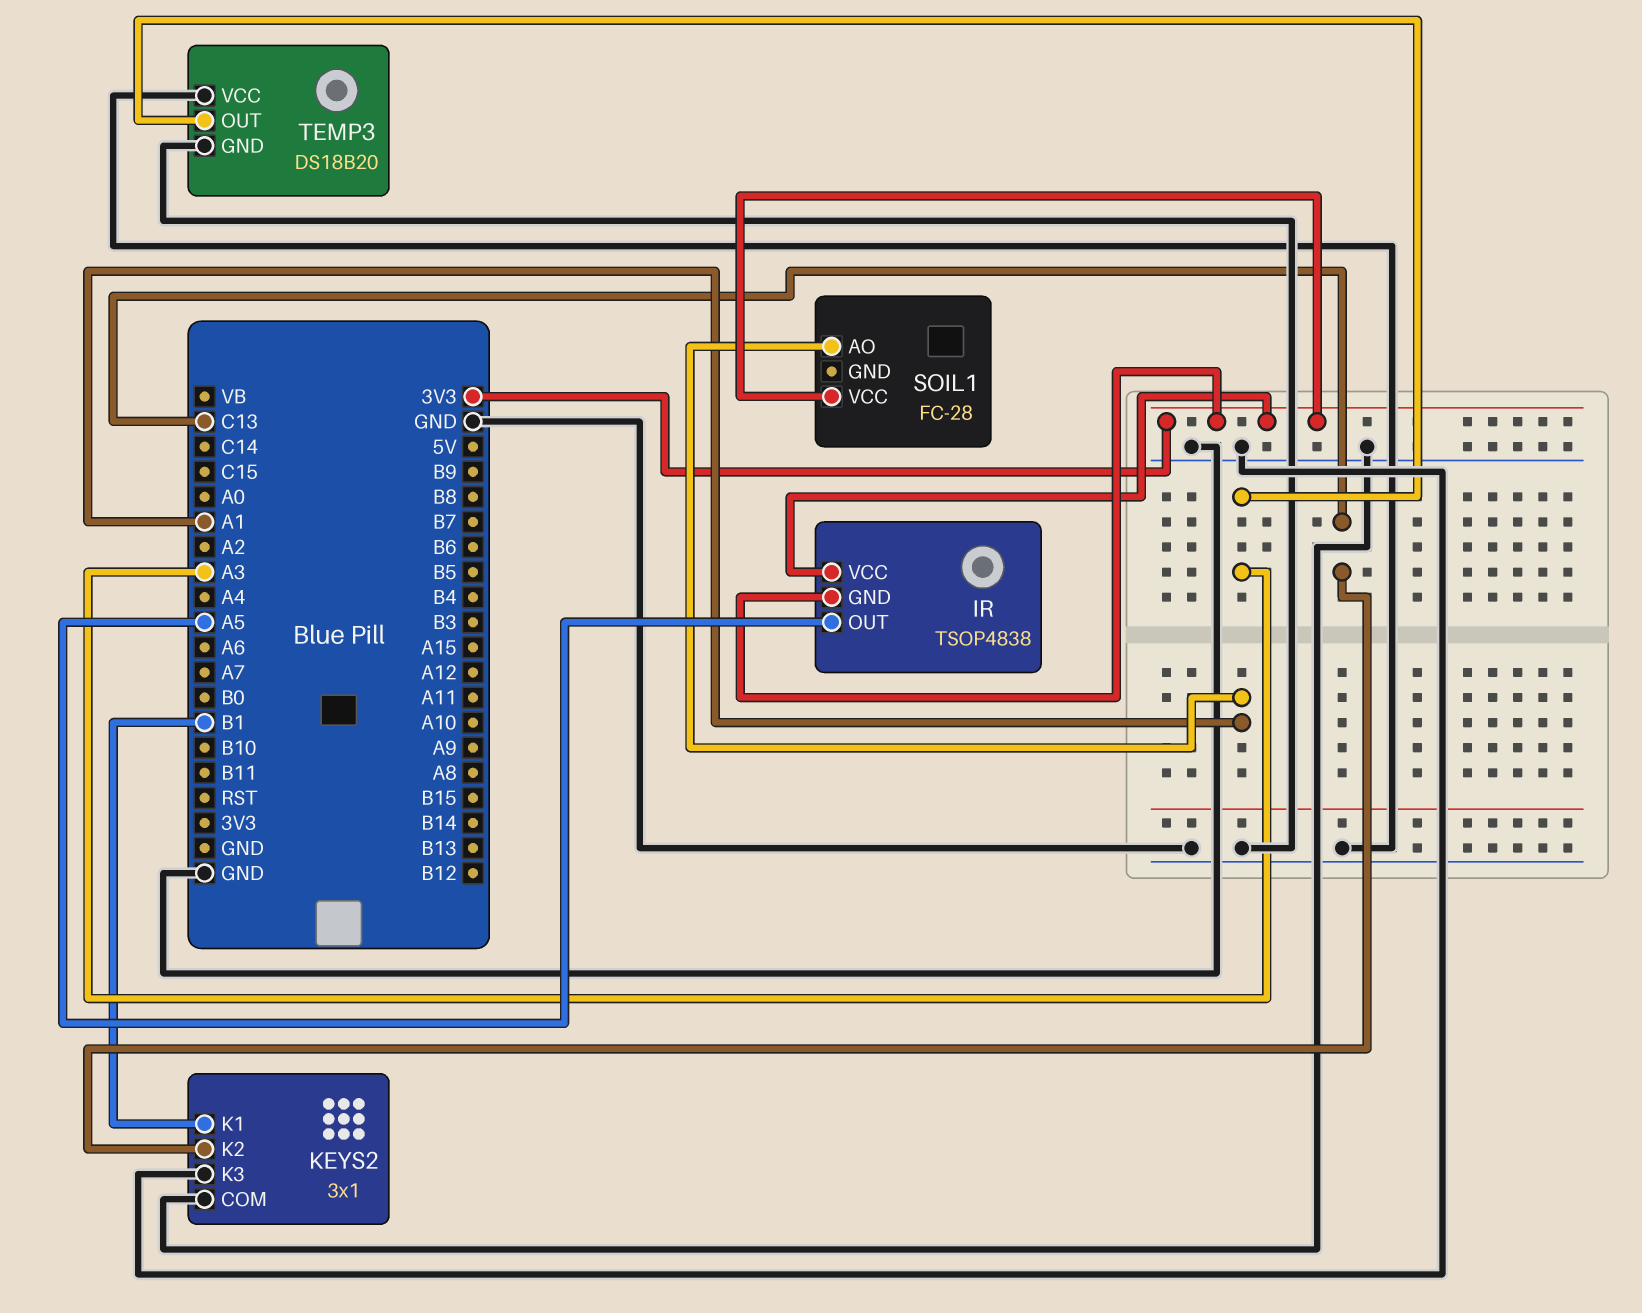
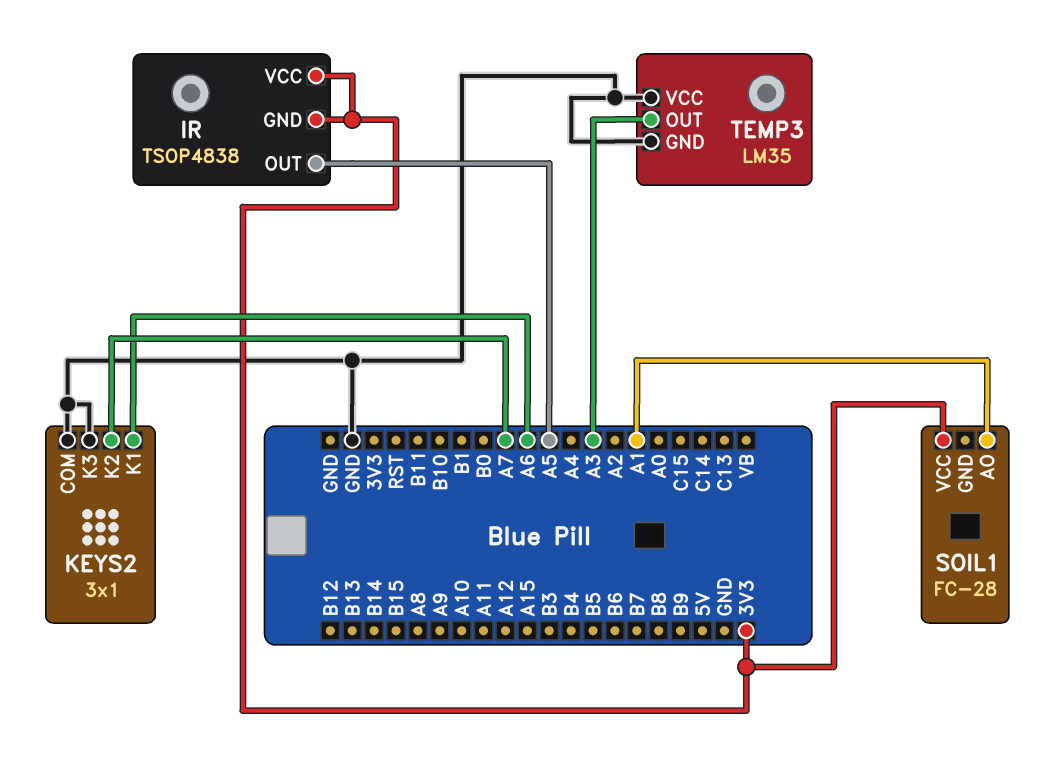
KEYS2 pin K1: B1 -> A6
KEYS2 pin K2: C13 -> A7
TEMP3: DS18B20 -> LM35

